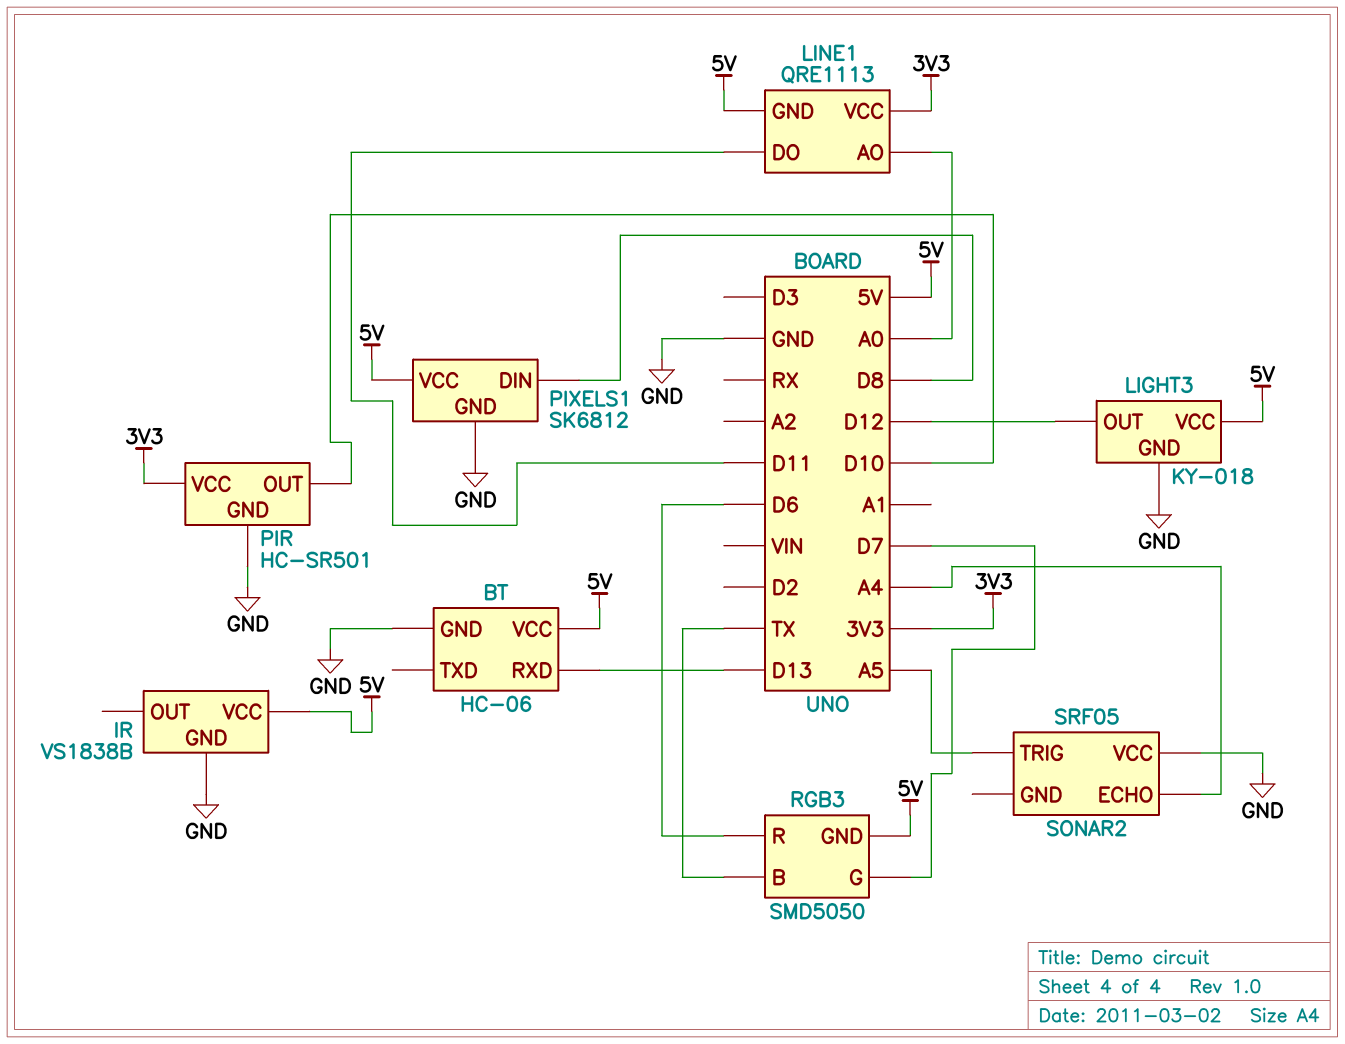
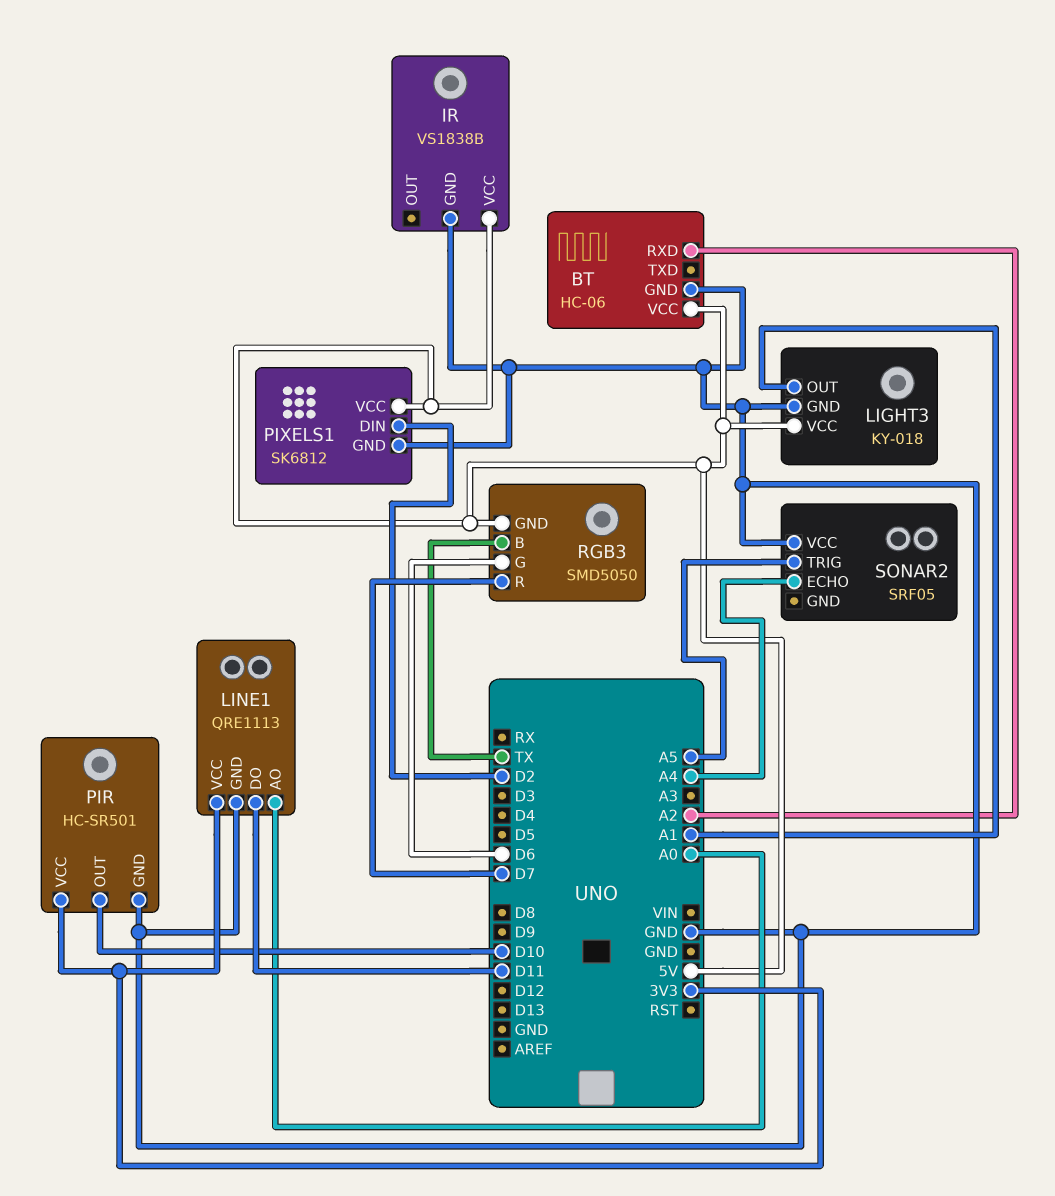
BT pin RXD: D13 -> A2
LIGHT3 pin OUT: D12 -> A1
LINE1 pin GND: 5V -> GND
PIXELS1 pin DIN: D8 -> D2
RGB3 pin G: D7 -> D6
RGB3 pin R: D6 -> D7

